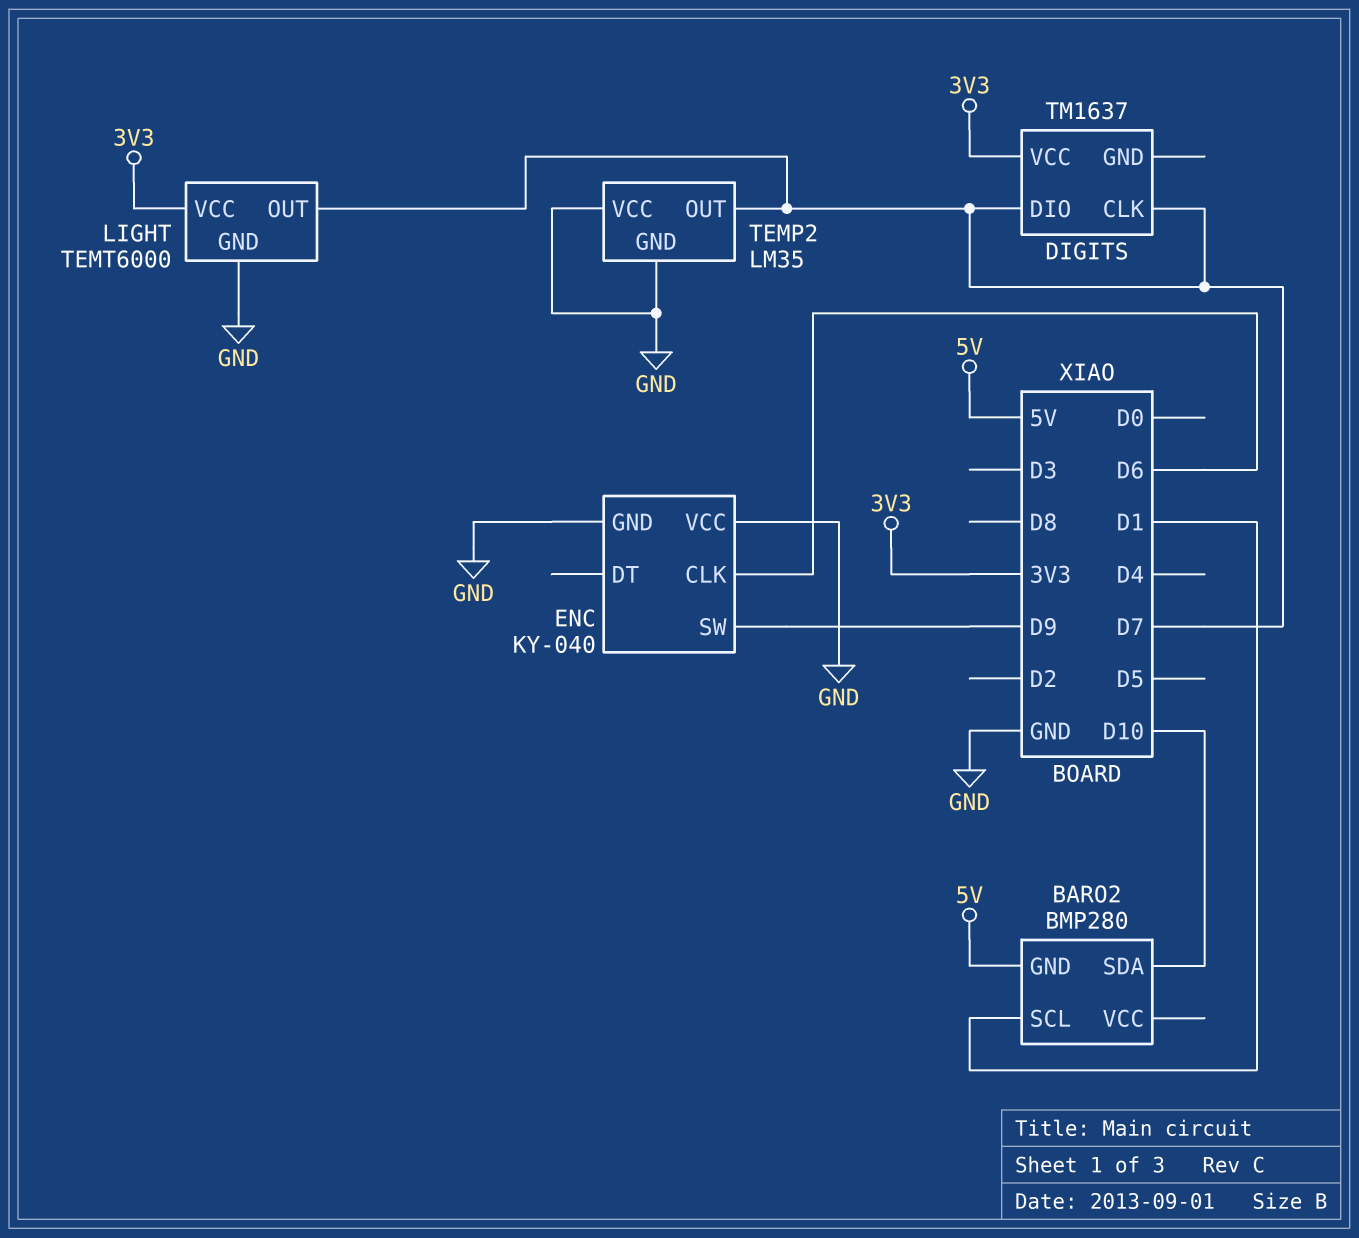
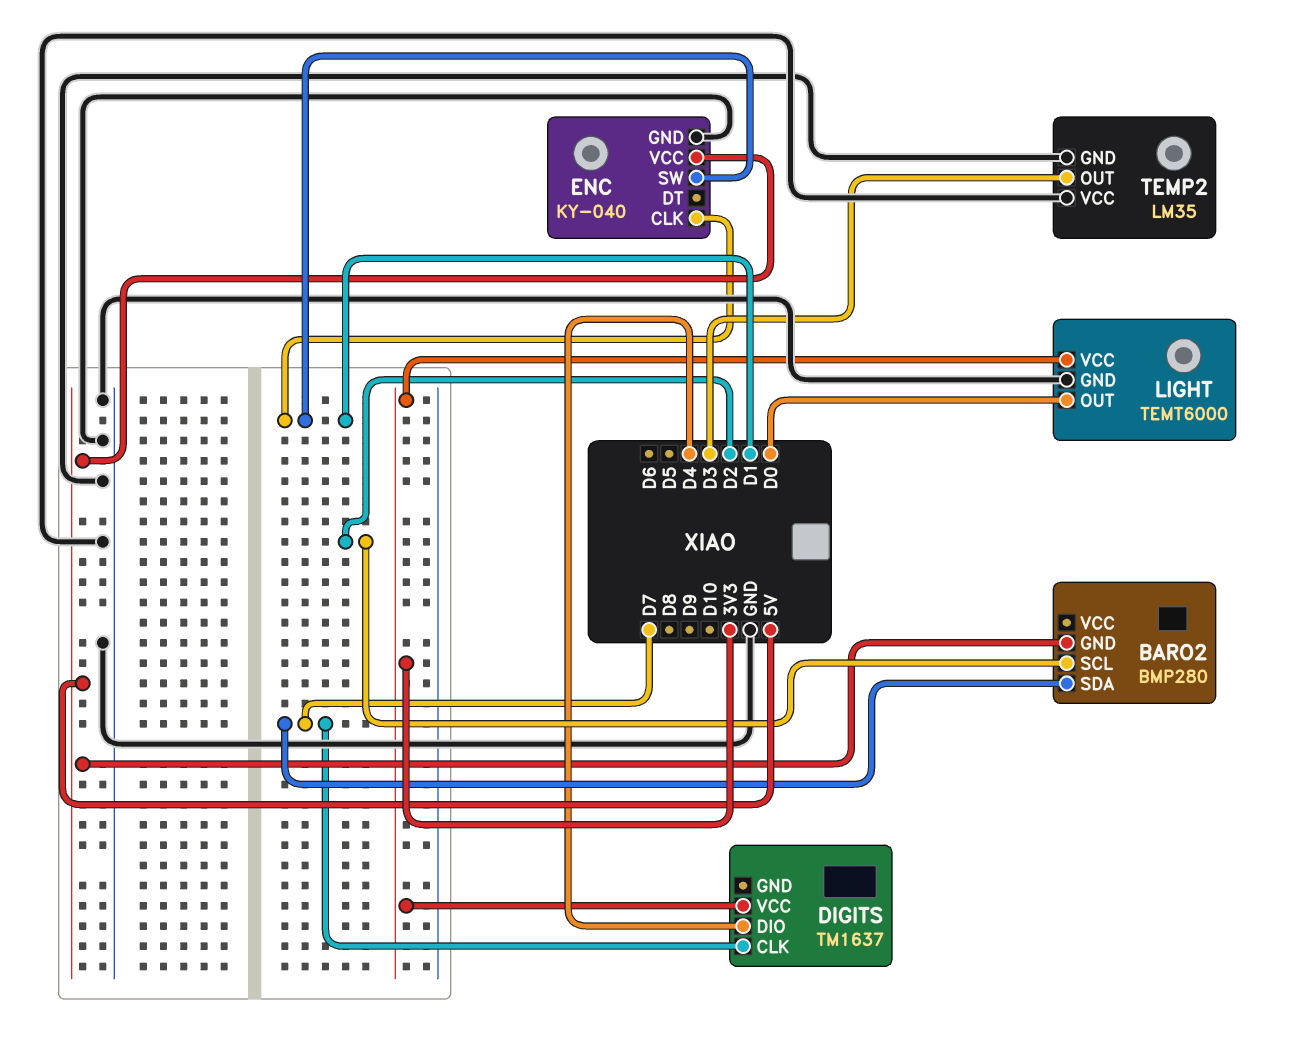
BARO2 pin SCL: D1 -> D2
BARO2 pin SDA: D10 -> D7
DIGITS pin DIO: D7 -> D4
ENC pin CLK: D6 -> D1
ENC pin SW: D9 -> D1
ENC pin VCC: GND -> 5V
LIGHT pin OUT: D7 -> D0
TEMP2 pin OUT: D7 -> D3

